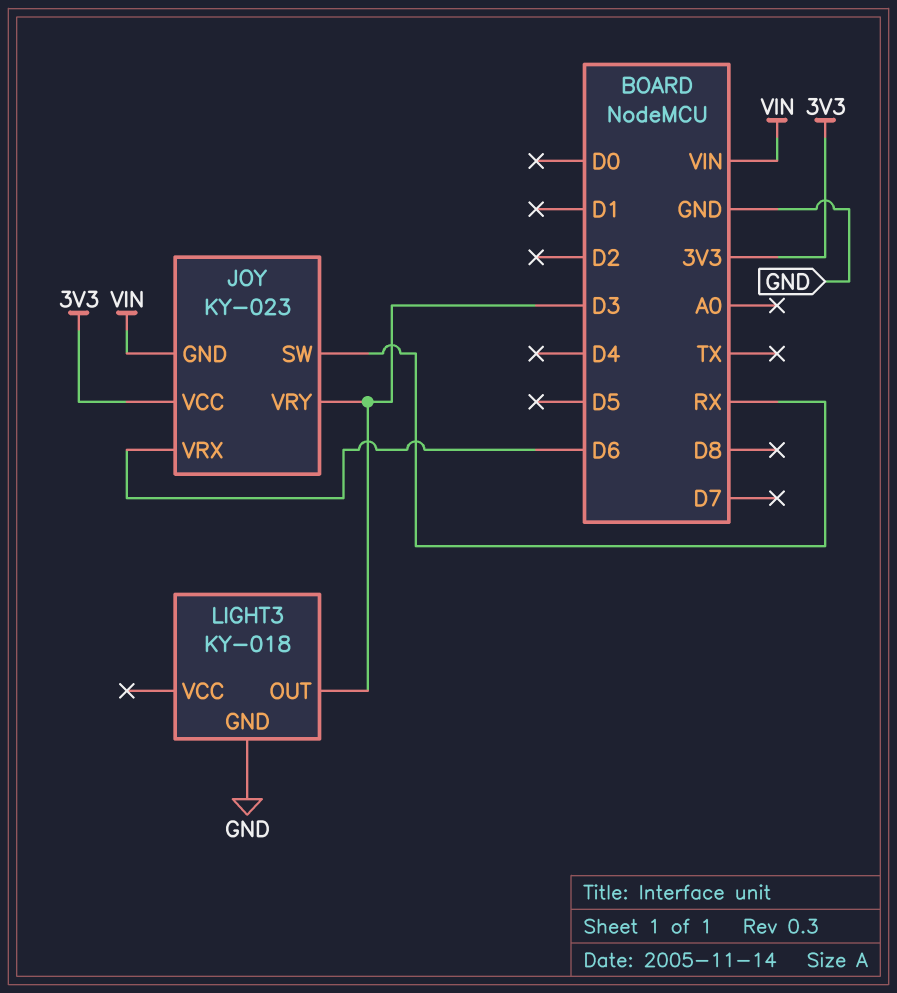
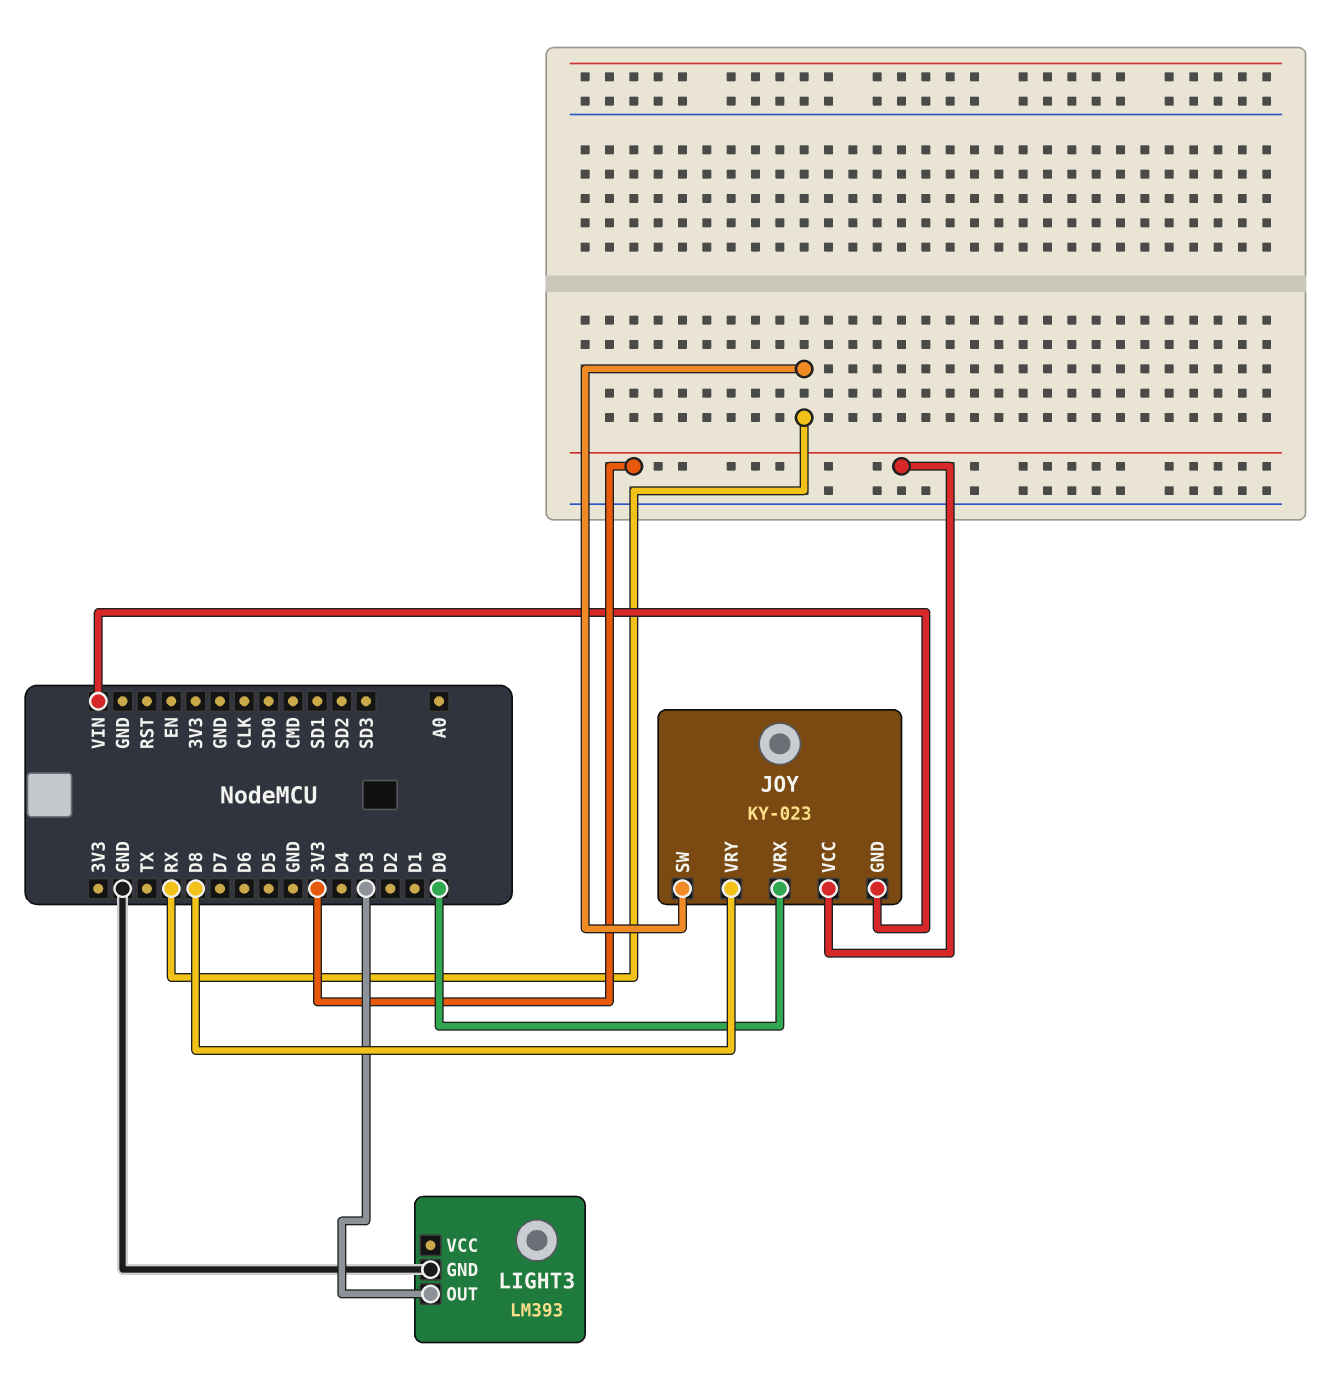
JOY pin VRX: D6 -> D0
JOY pin VRY: D3 -> D8
LIGHT3: KY-018 -> LM393

